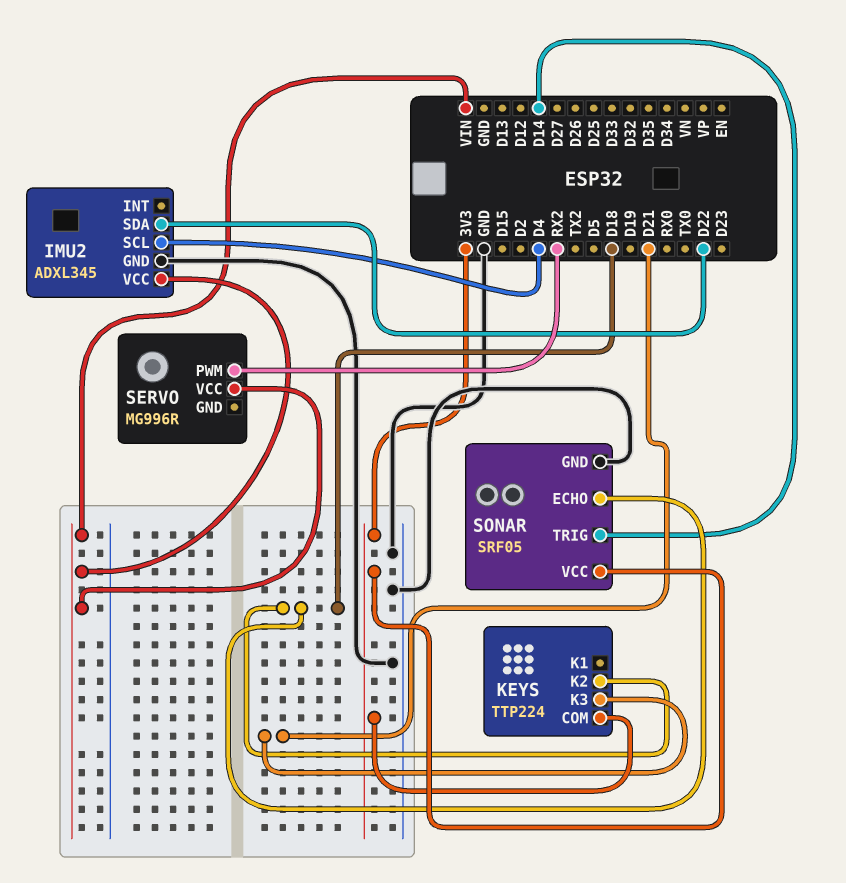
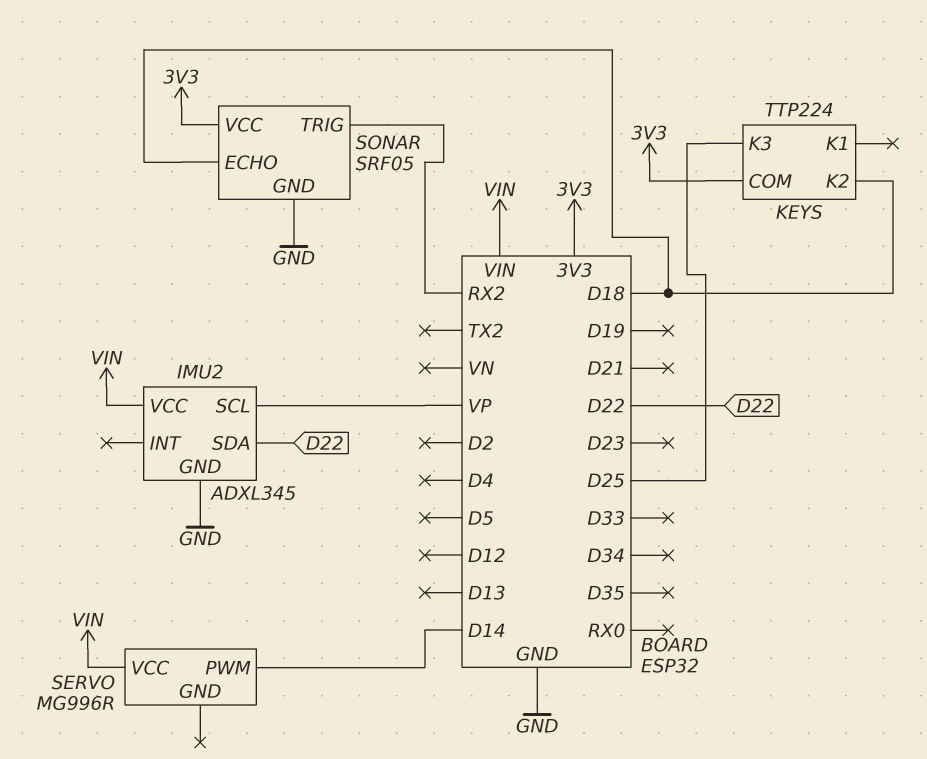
IMU2 pin SCL: D4 -> VP
KEYS pin K3: D21 -> D25
SERVO pin PWM: RX2 -> D14
SONAR pin TRIG: D14 -> RX2

